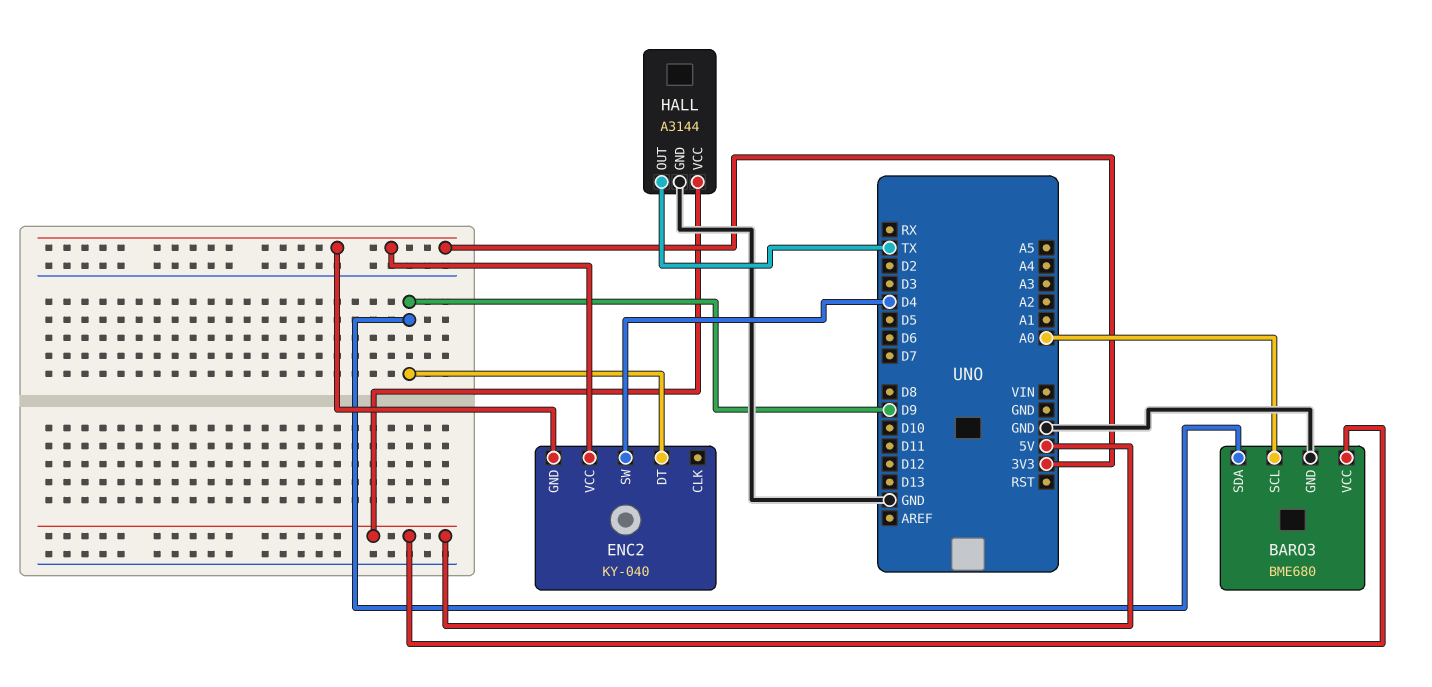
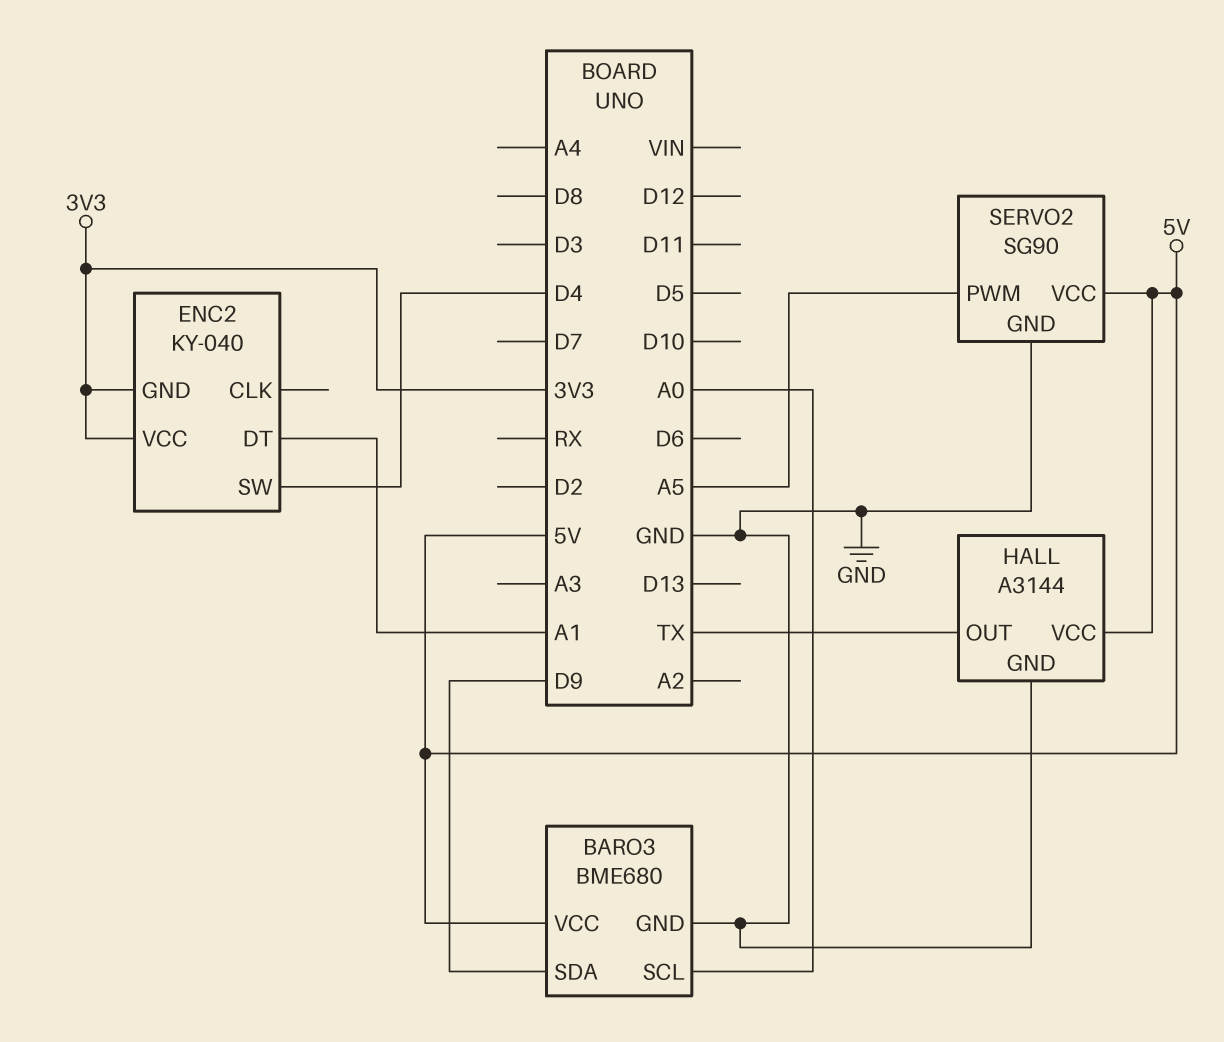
ENC2 pin DT: D9 -> A1
SERVO2: none -> SG90
SERVO2 pin GND: none -> GND
SERVO2 pin PWM: none -> A5
SERVO2 pin VCC: none -> 5V

